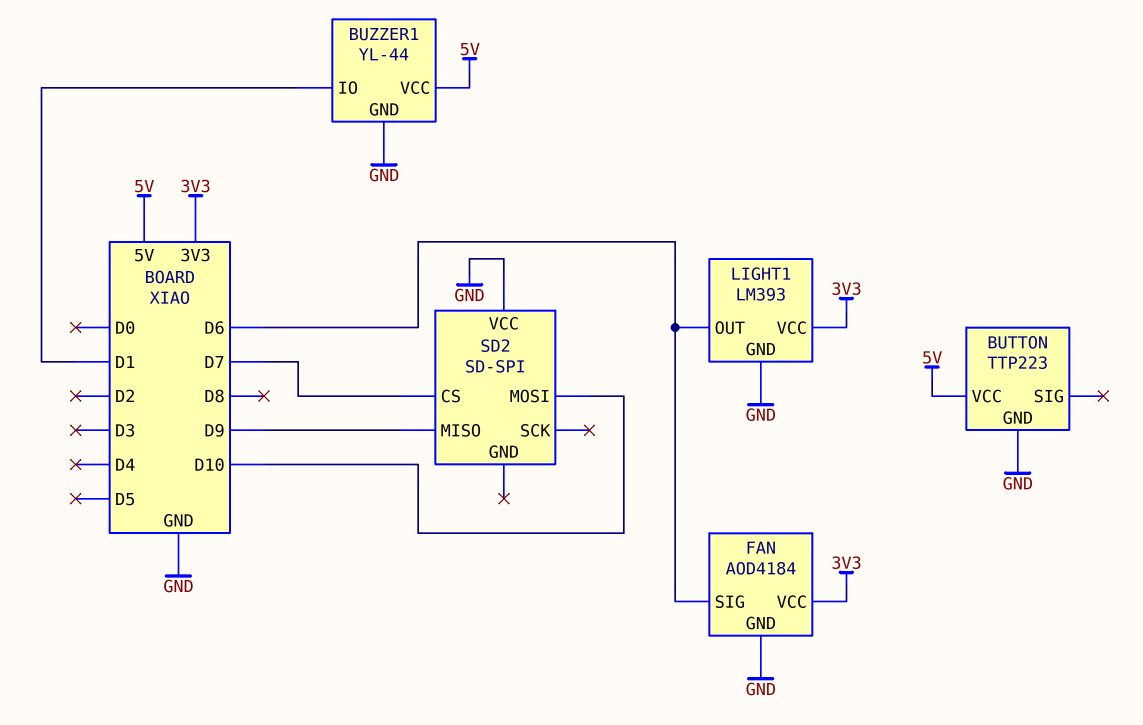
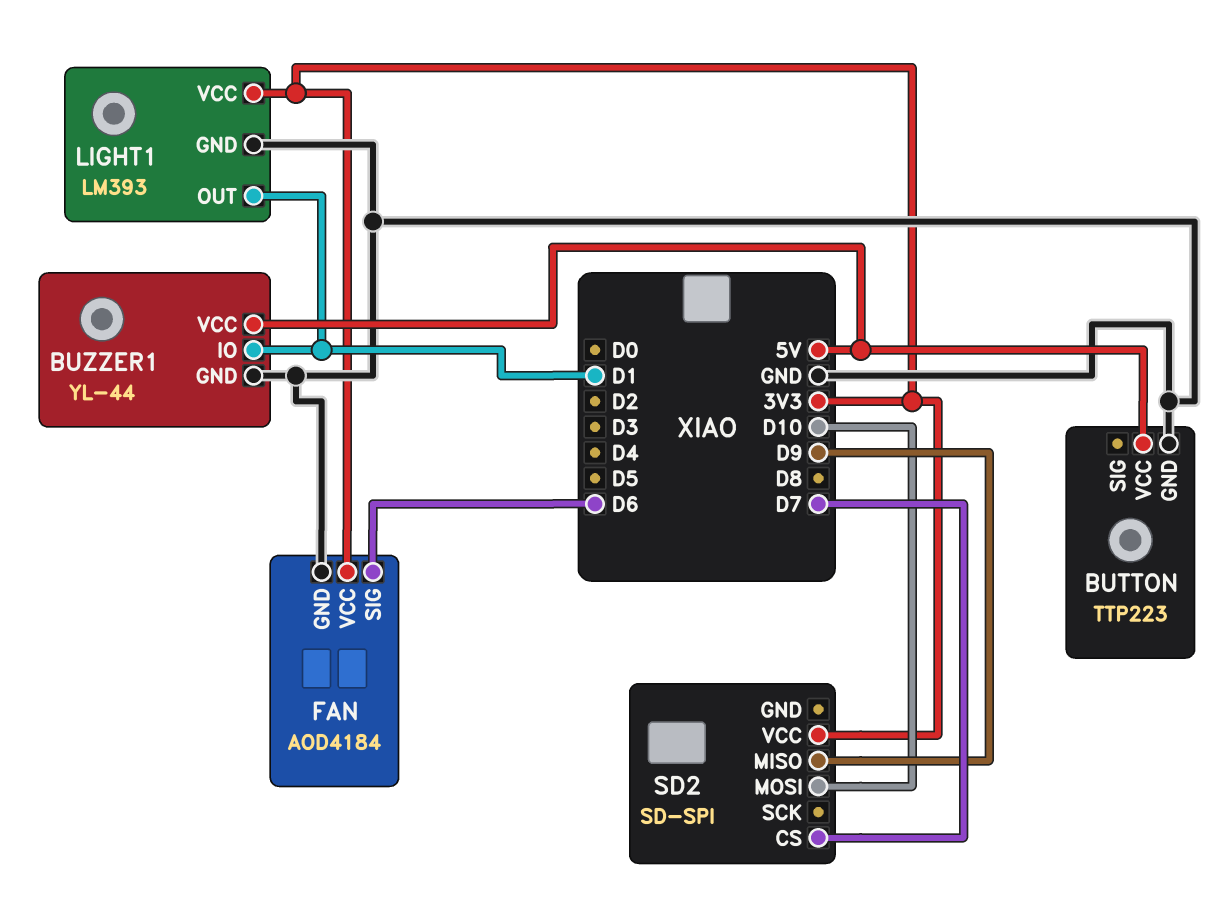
LIGHT1 pin OUT: D6 -> D1
SD2 pin VCC: GND -> 3V3

